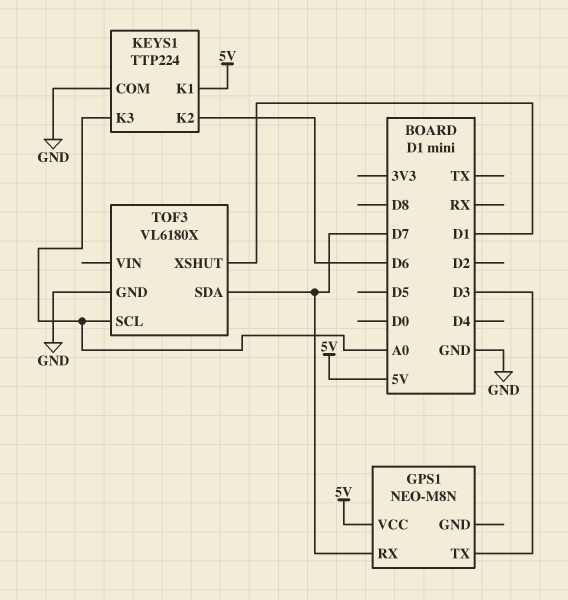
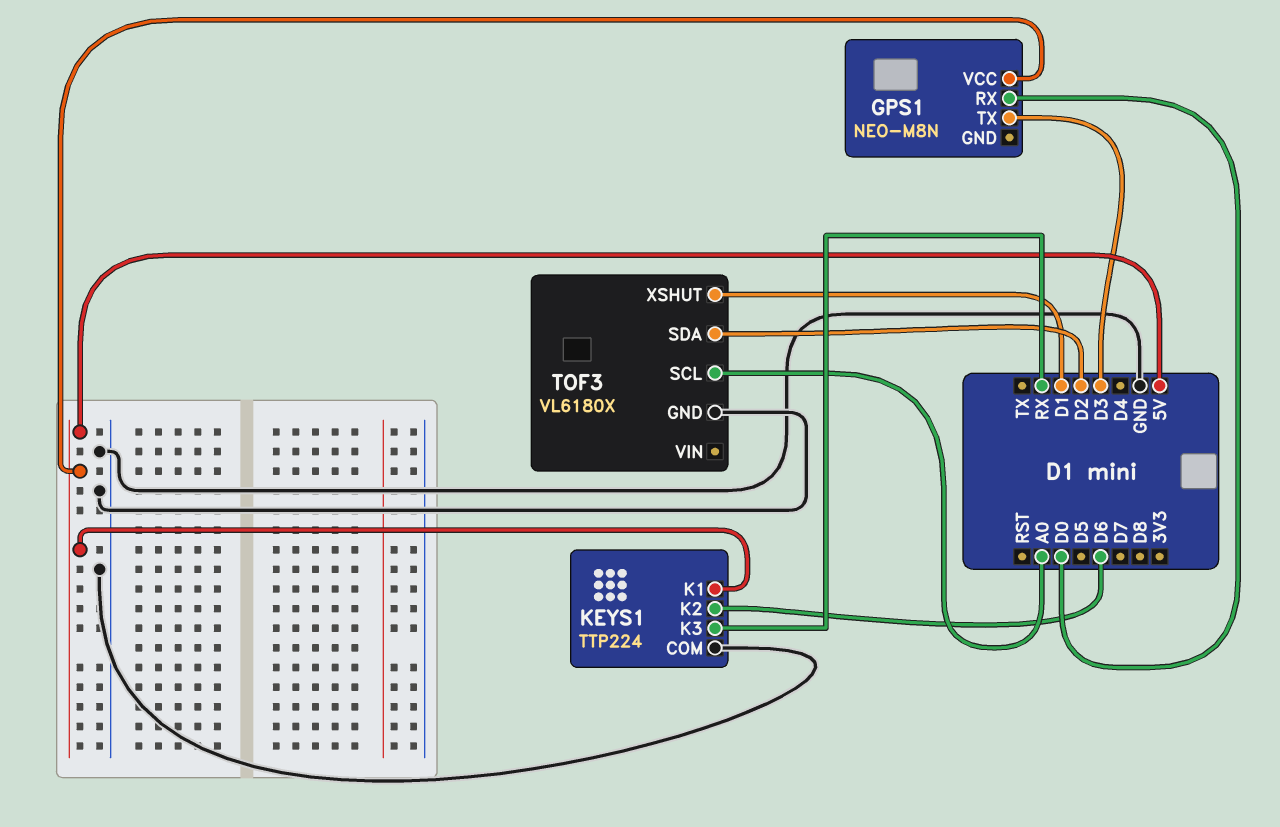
GPS1 pin RX: D7 -> D0
KEYS1 pin K3: A0 -> RX
TOF3 pin SDA: D7 -> D2

